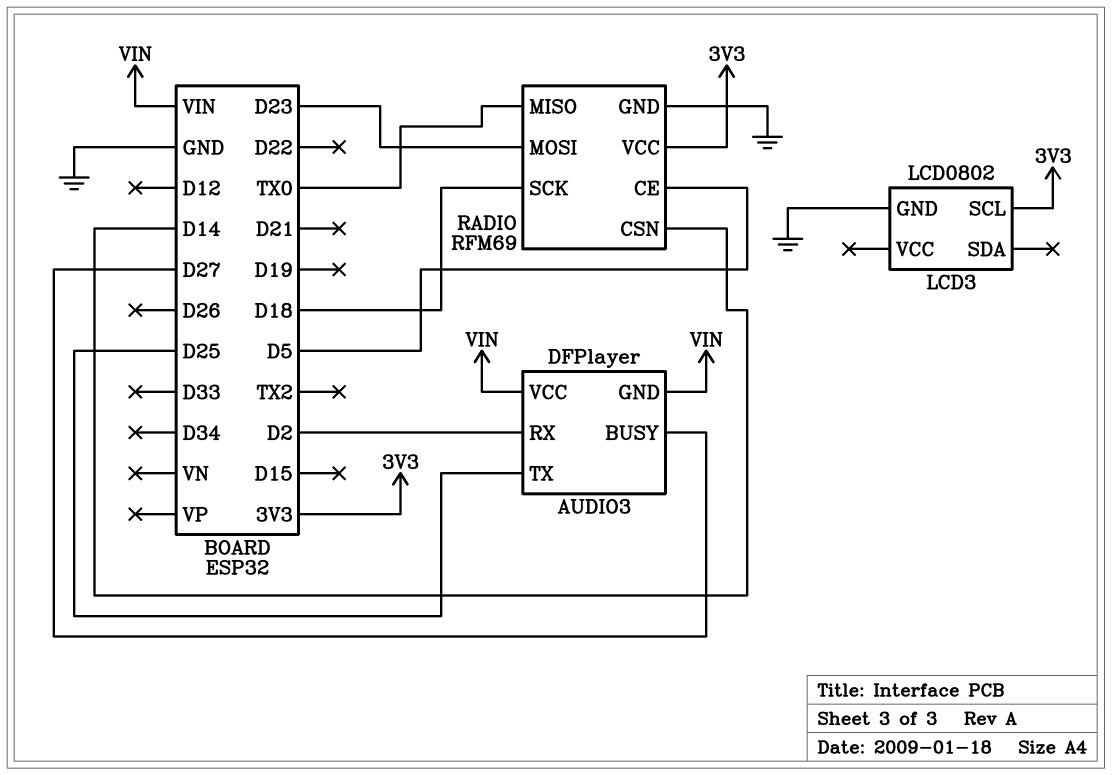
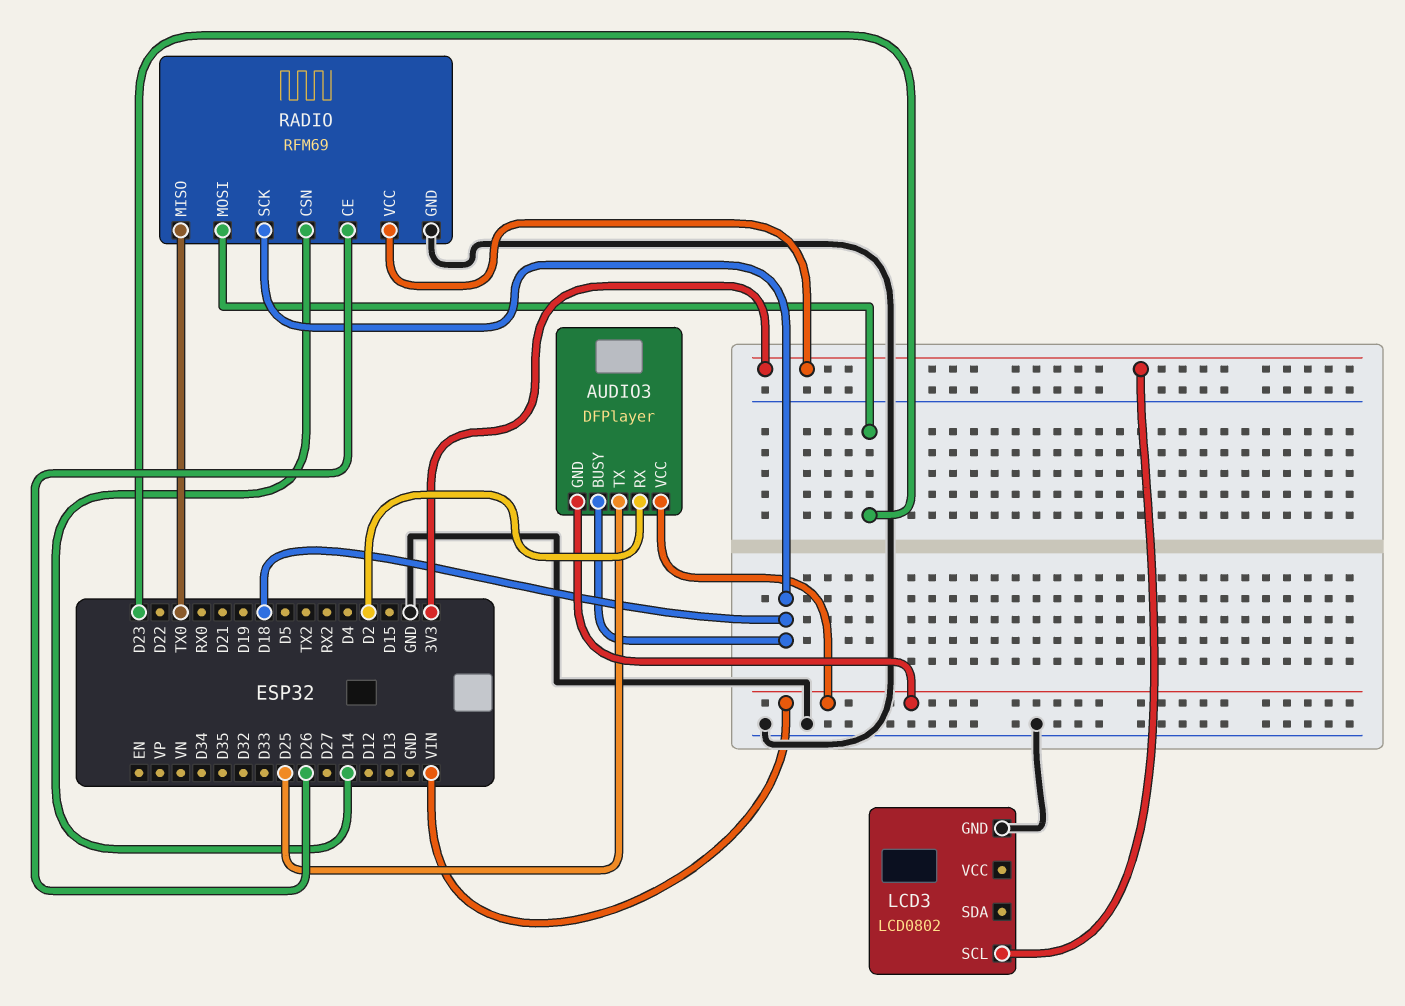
AUDIO3 pin BUSY: D27 -> D18
RADIO pin CE: D5 -> D26

